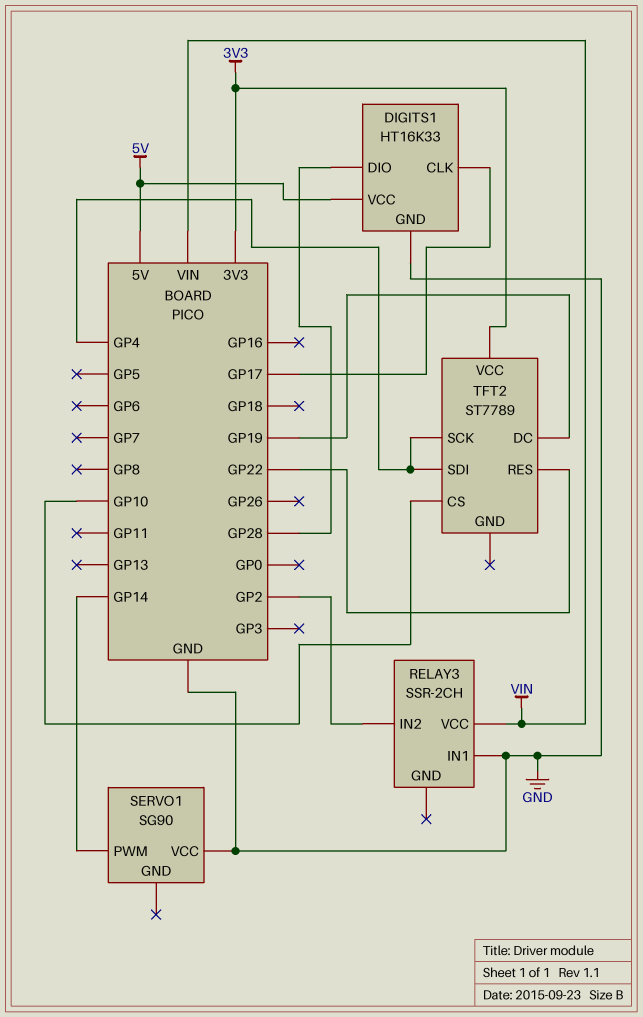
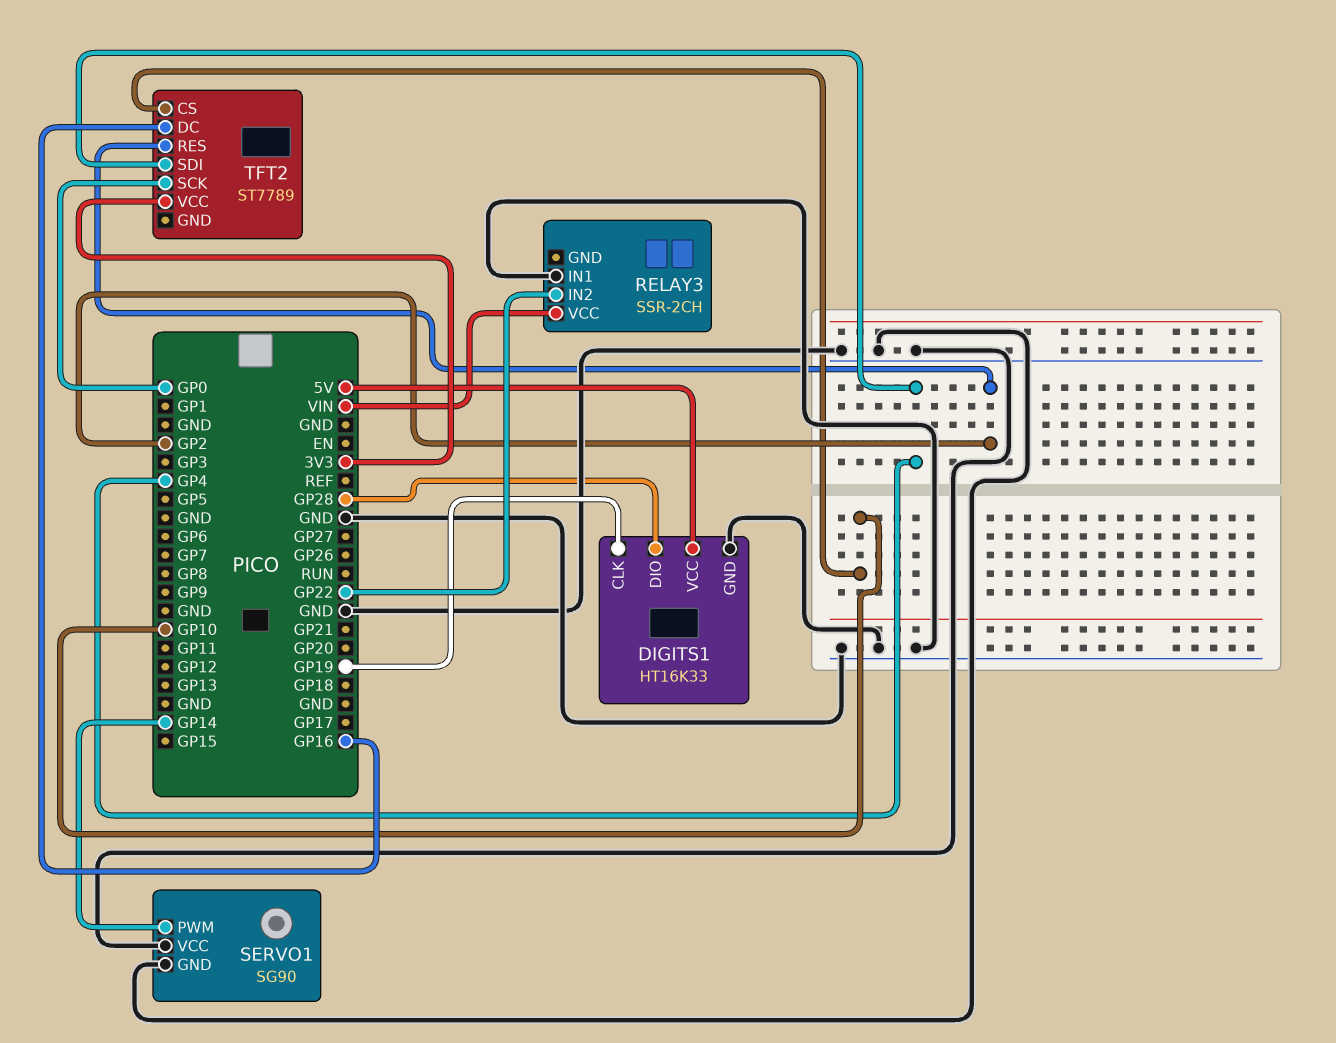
DIGITS1 pin CLK: GP17 -> GP19
RELAY3 pin IN2: GP2 -> GP22
SERVO1 pin GND: none -> GND
TFT2 pin DC: GP19 -> GP16
TFT2 pin RES: GP22 -> GP2
TFT2 pin SCK: GP4 -> GP0

